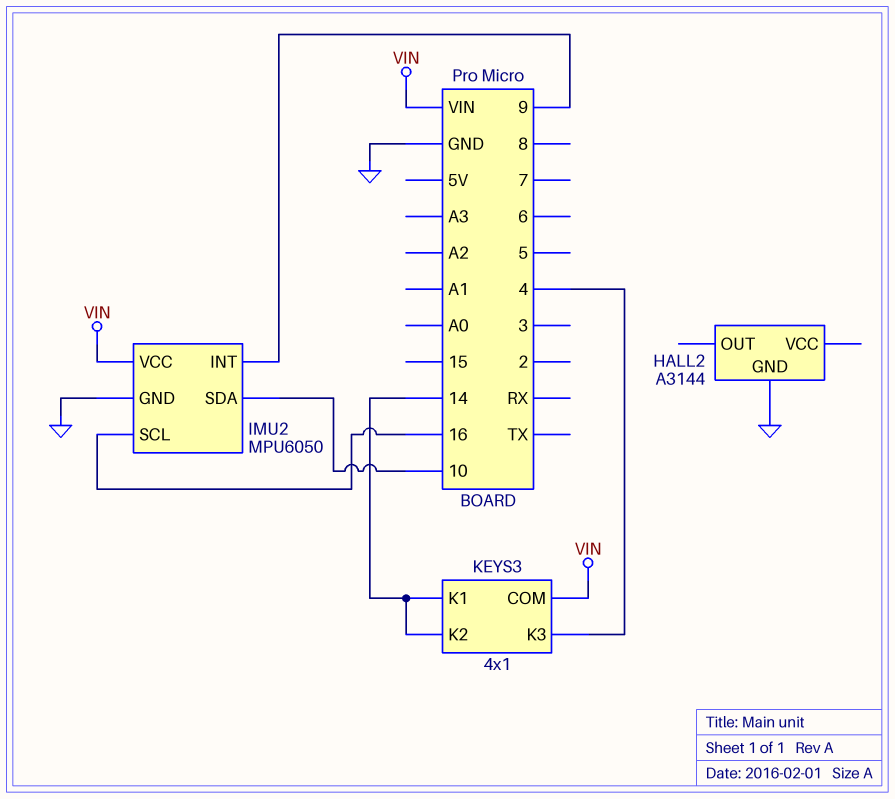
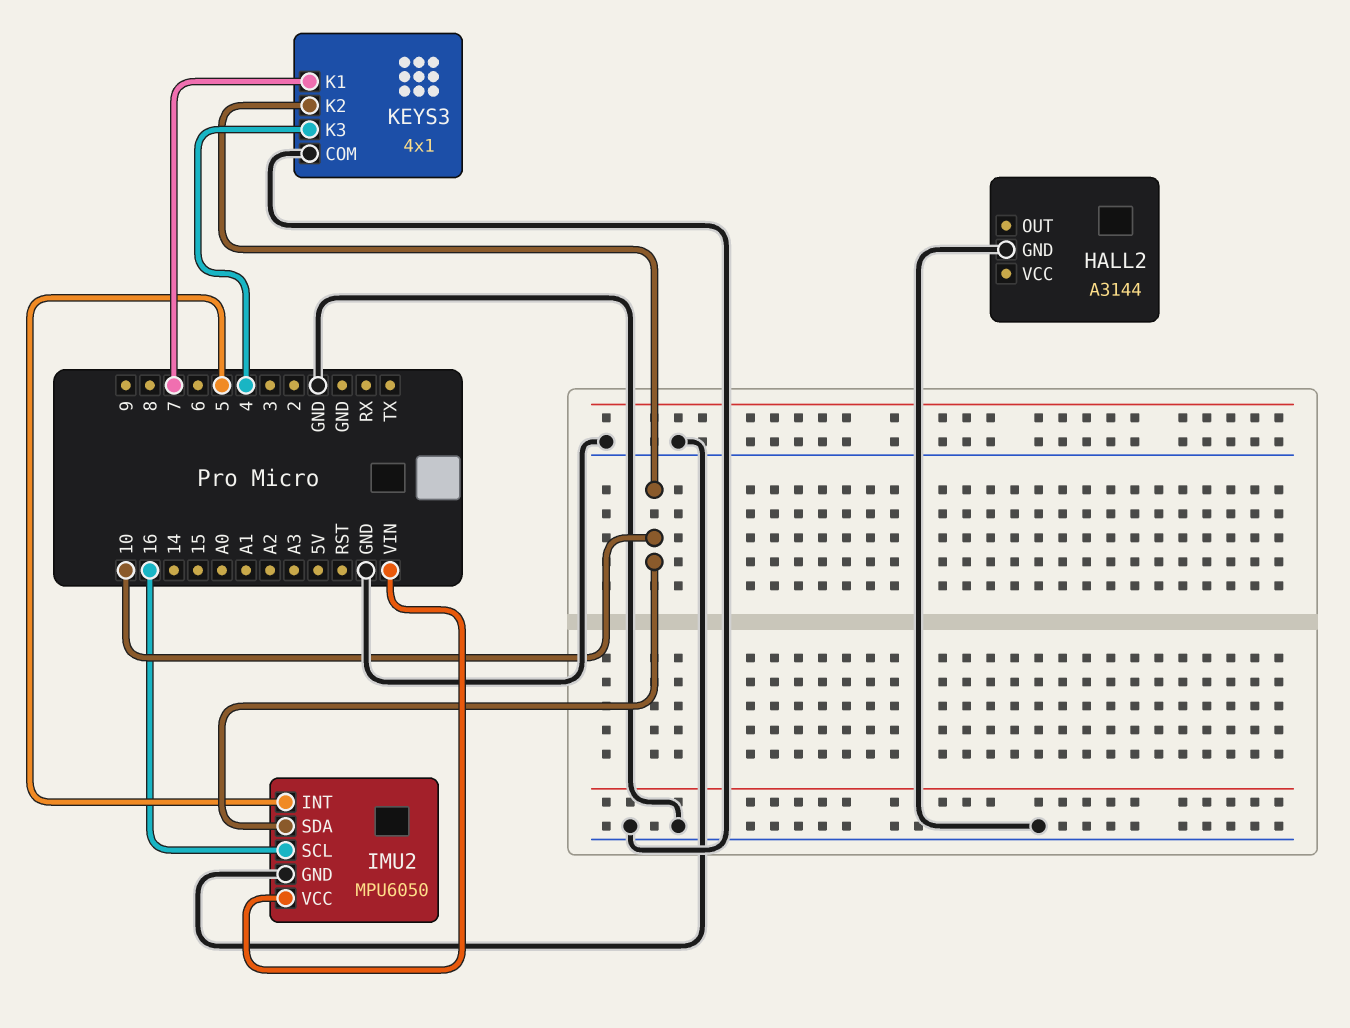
IMU2 pin INT: 9 -> 5
KEYS3 pin COM: VIN -> GND
KEYS3 pin K1: 14 -> 7
KEYS3 pin K2: 14 -> 10

